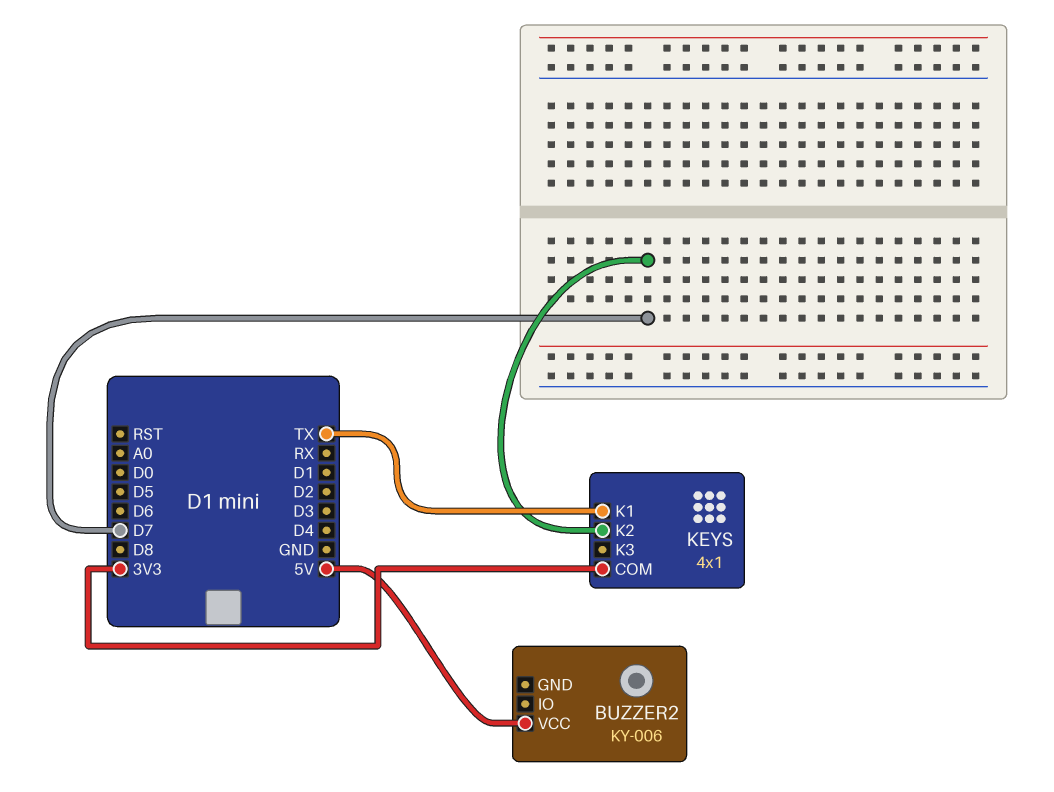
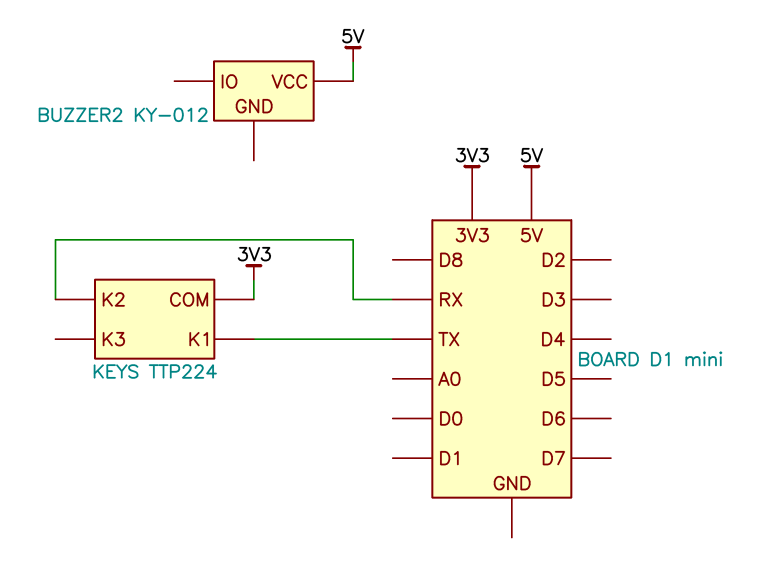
BUZZER2: KY-006 -> KY-012
KEYS: 4x1 -> TTP224
KEYS pin K2: D7 -> RX

